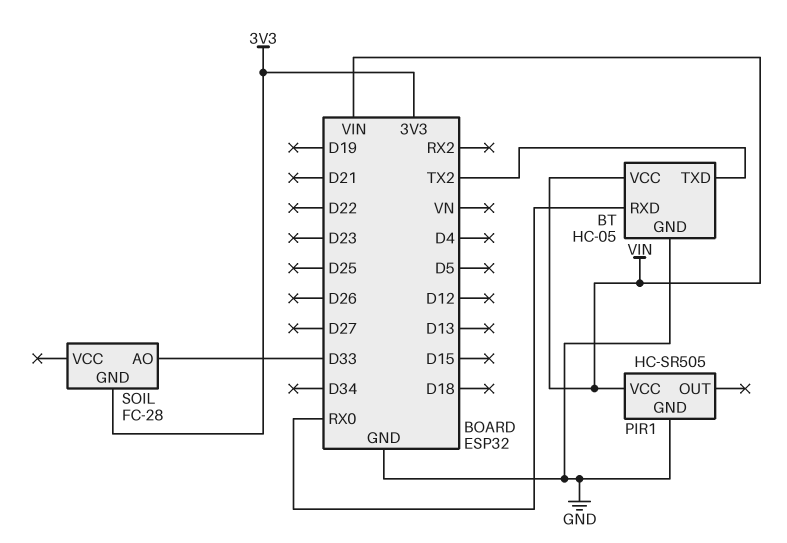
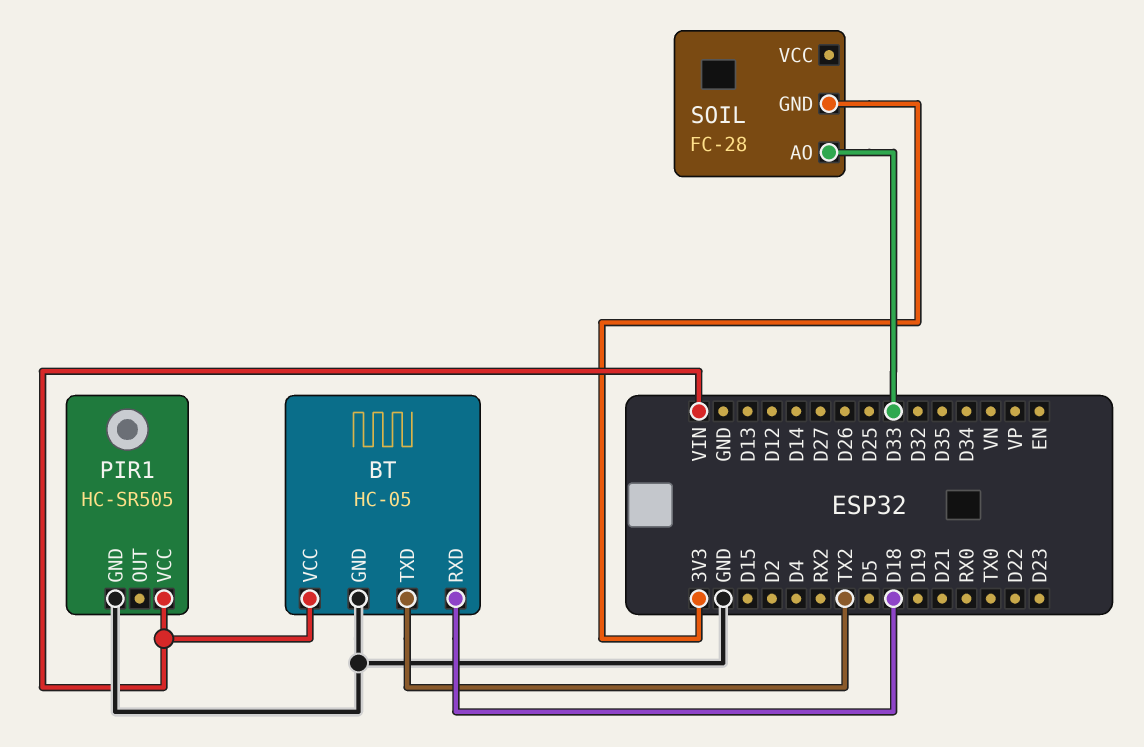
BT pin RXD: RX0 -> D18

